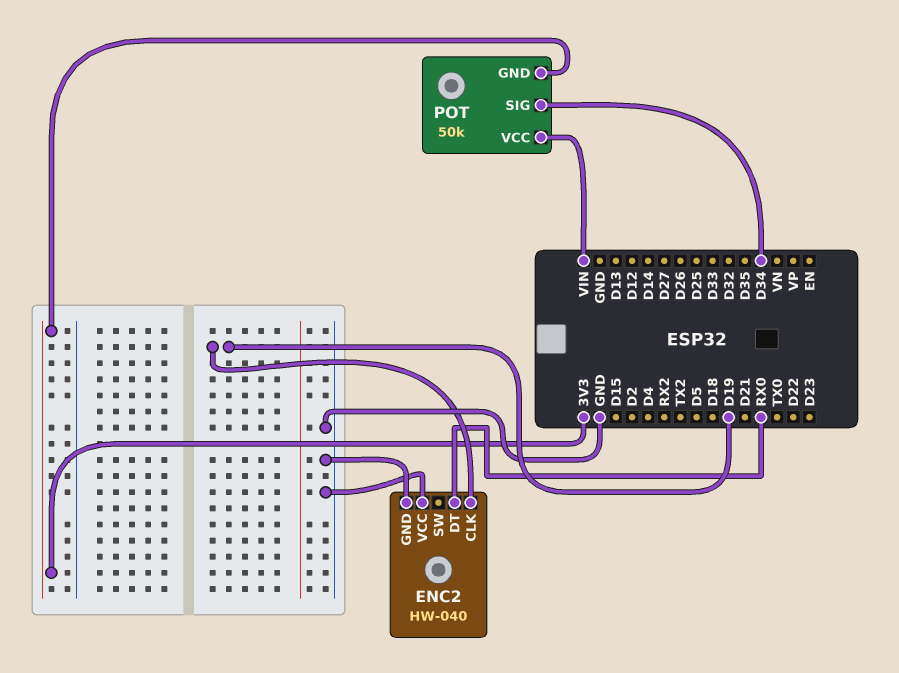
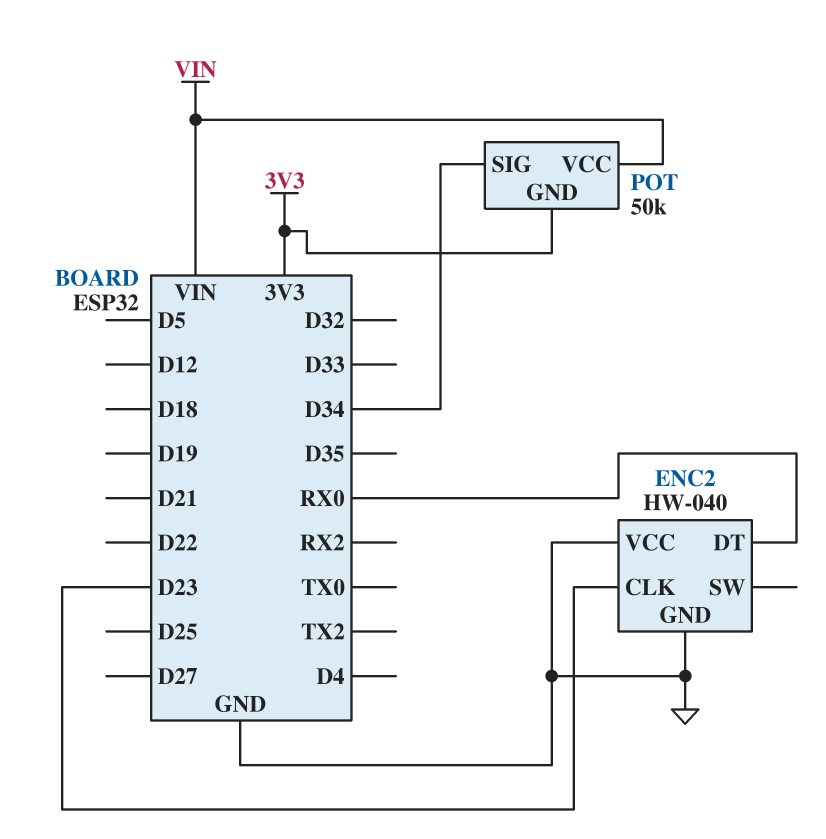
ENC2 pin CLK: D19 -> D23

